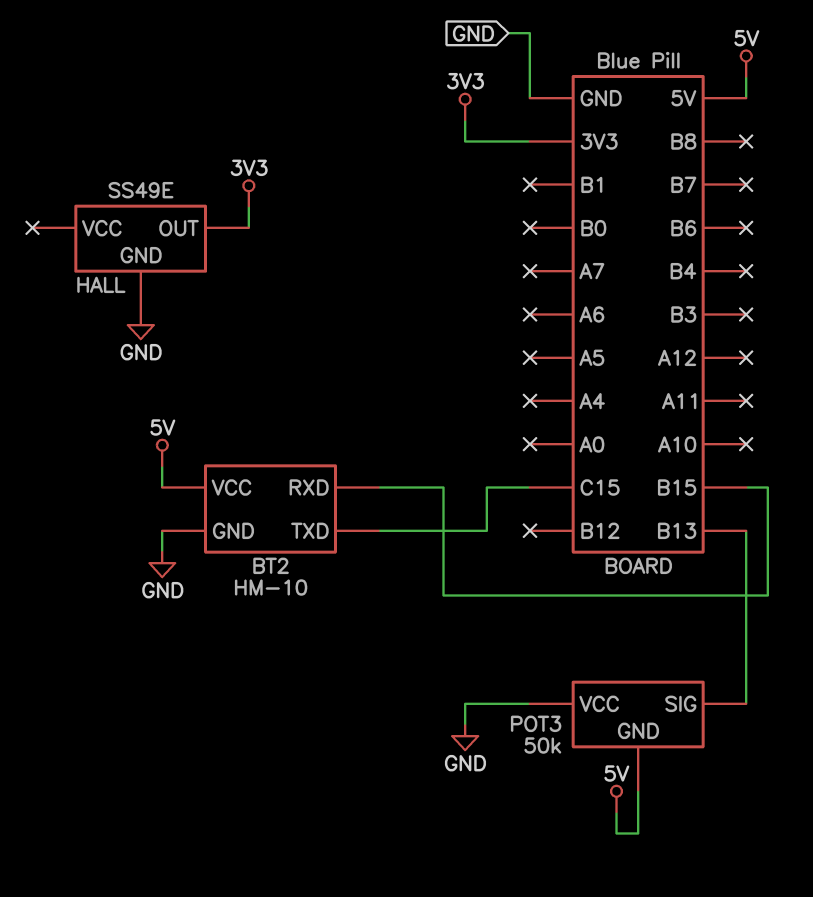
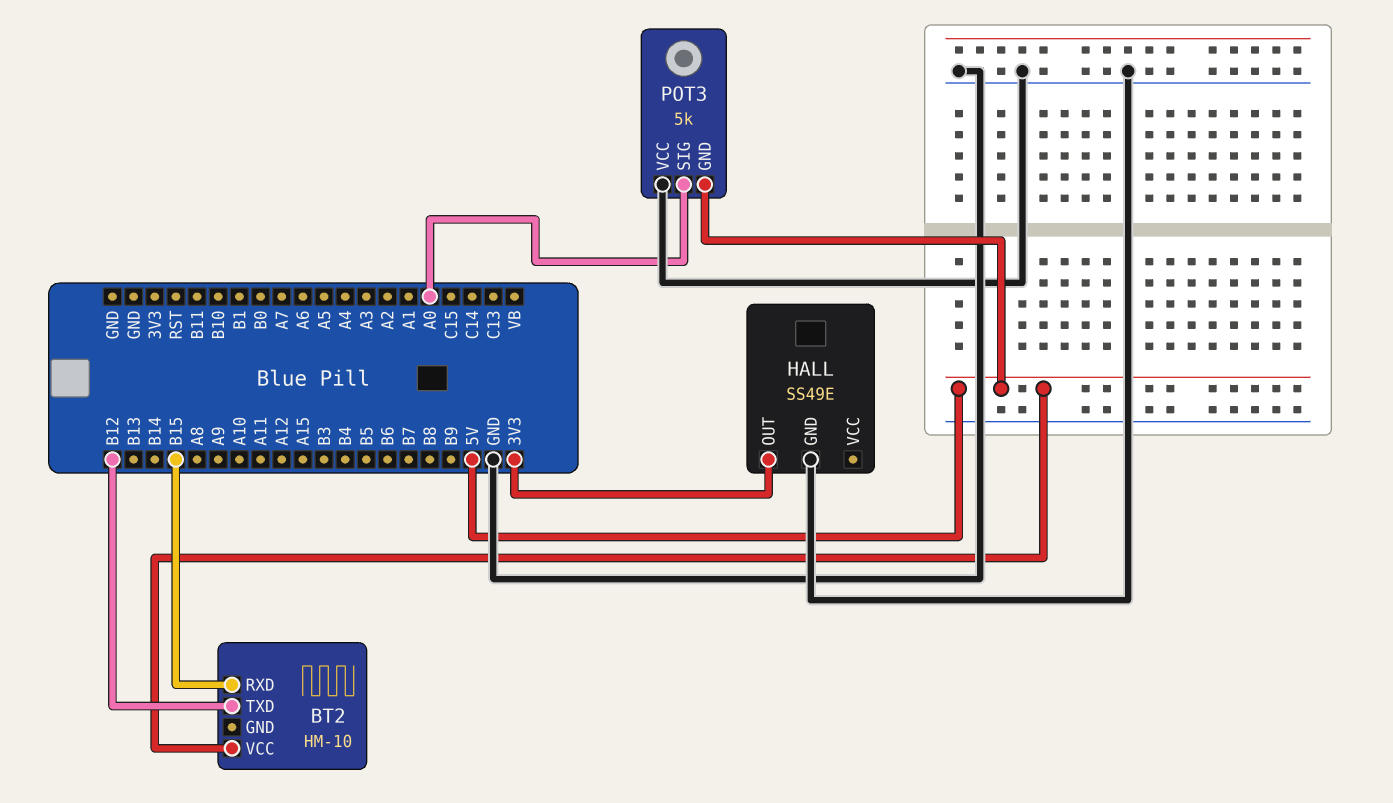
BT2 pin GND: GND -> none
BT2 pin TXD: C15 -> B12
POT3: 50k -> 5k
POT3 pin SIG: B13 -> A0

